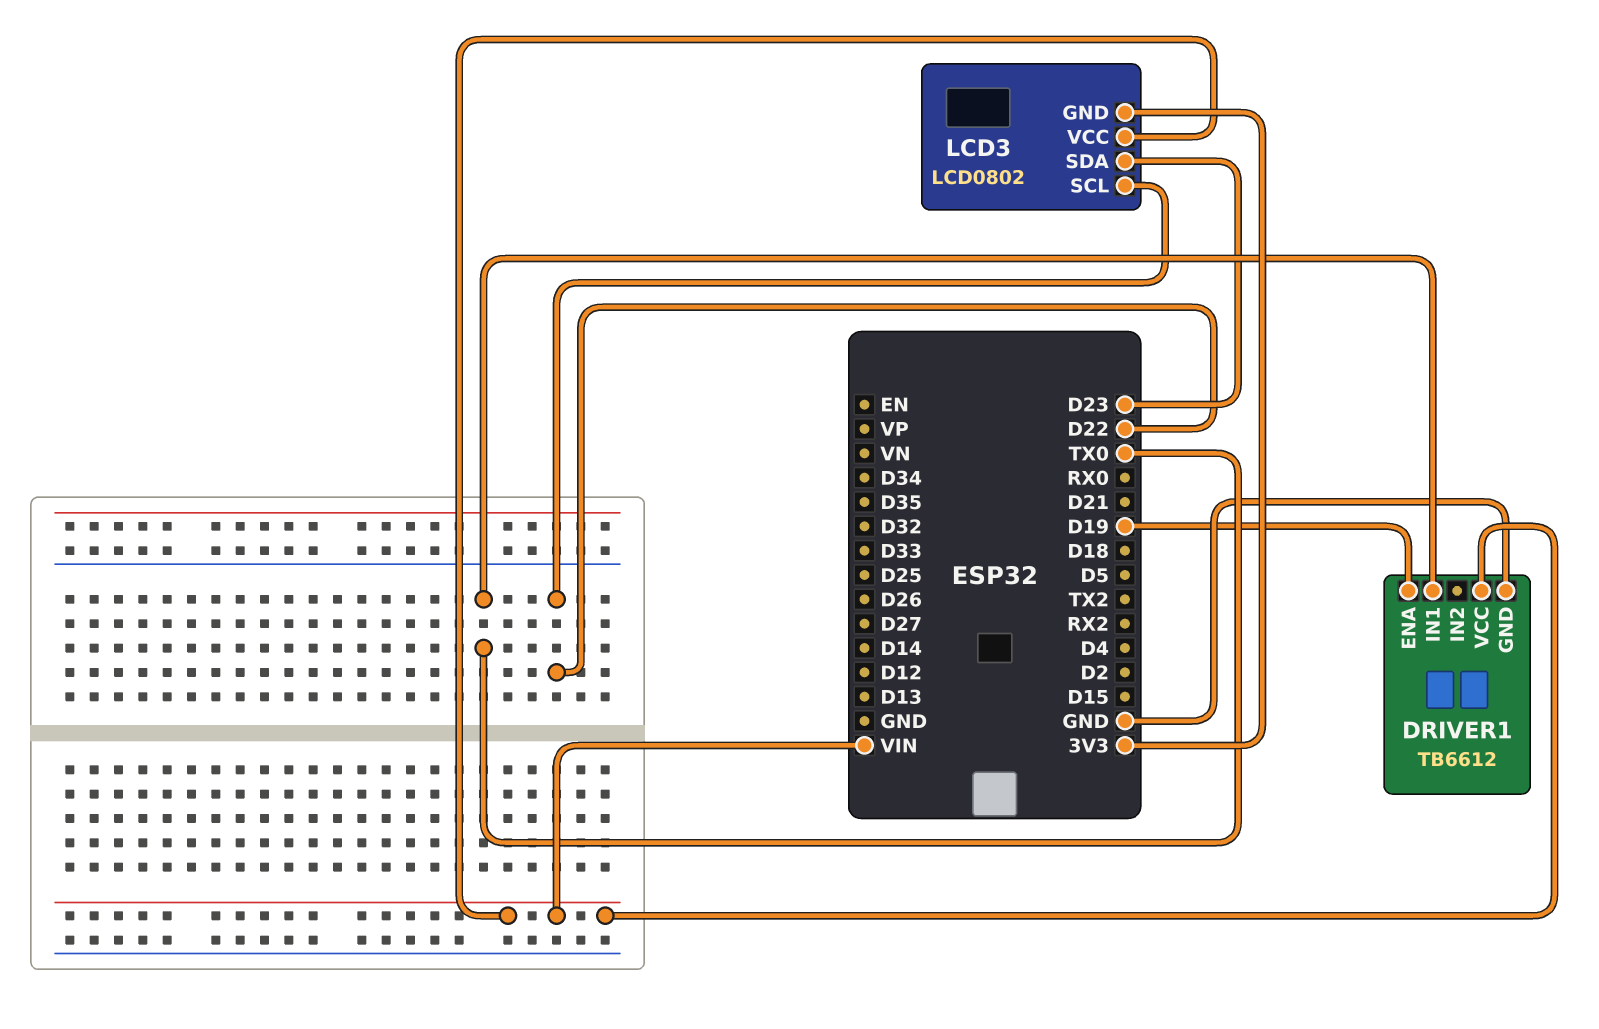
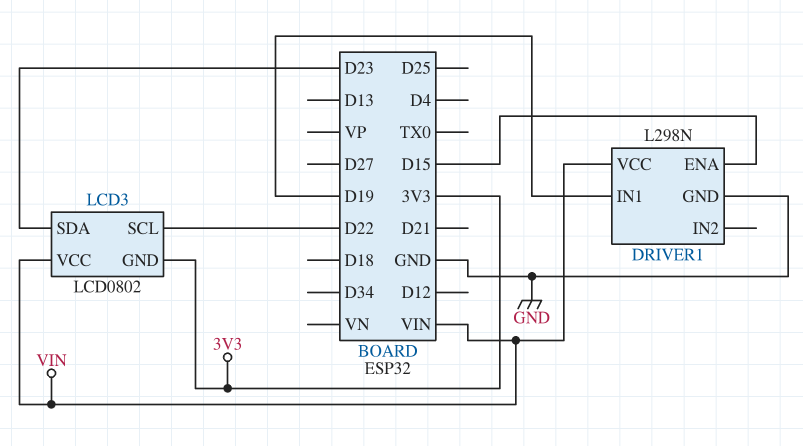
DRIVER1: TB6612 -> L298N
DRIVER1 pin ENA: D19 -> D15
DRIVER1 pin IN1: TX0 -> D19

